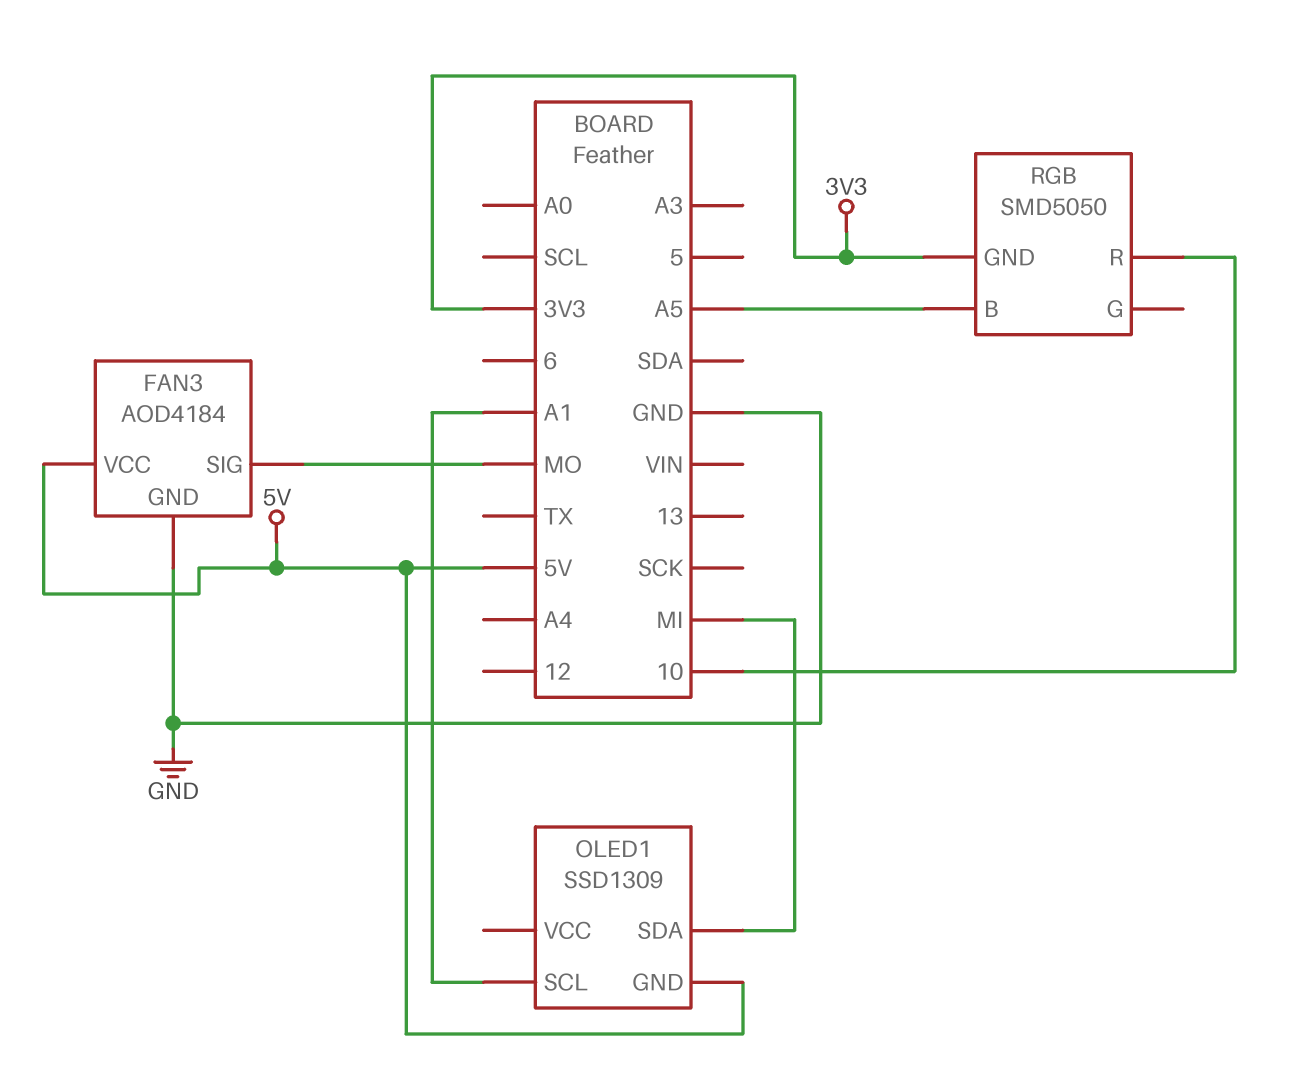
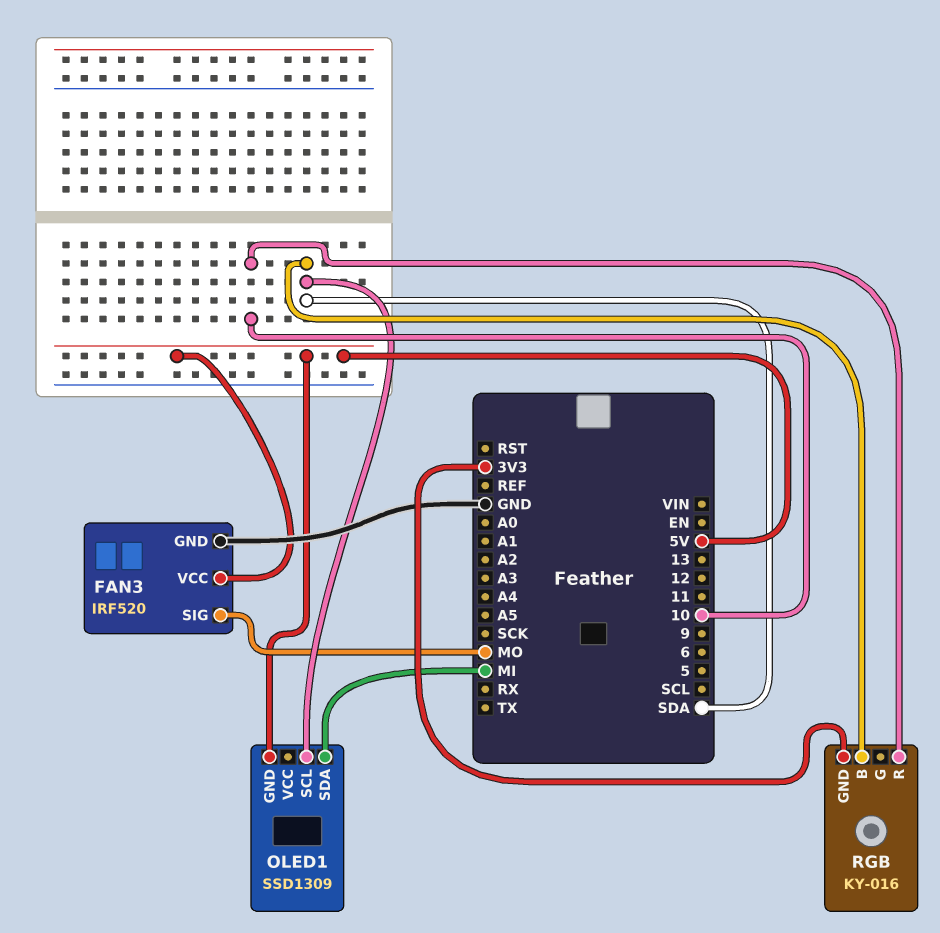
FAN3: AOD4184 -> IRF520
OLED1 pin SCL: A1 -> SDA
RGB: SMD5050 -> KY-016
RGB pin B: A5 -> SDA

